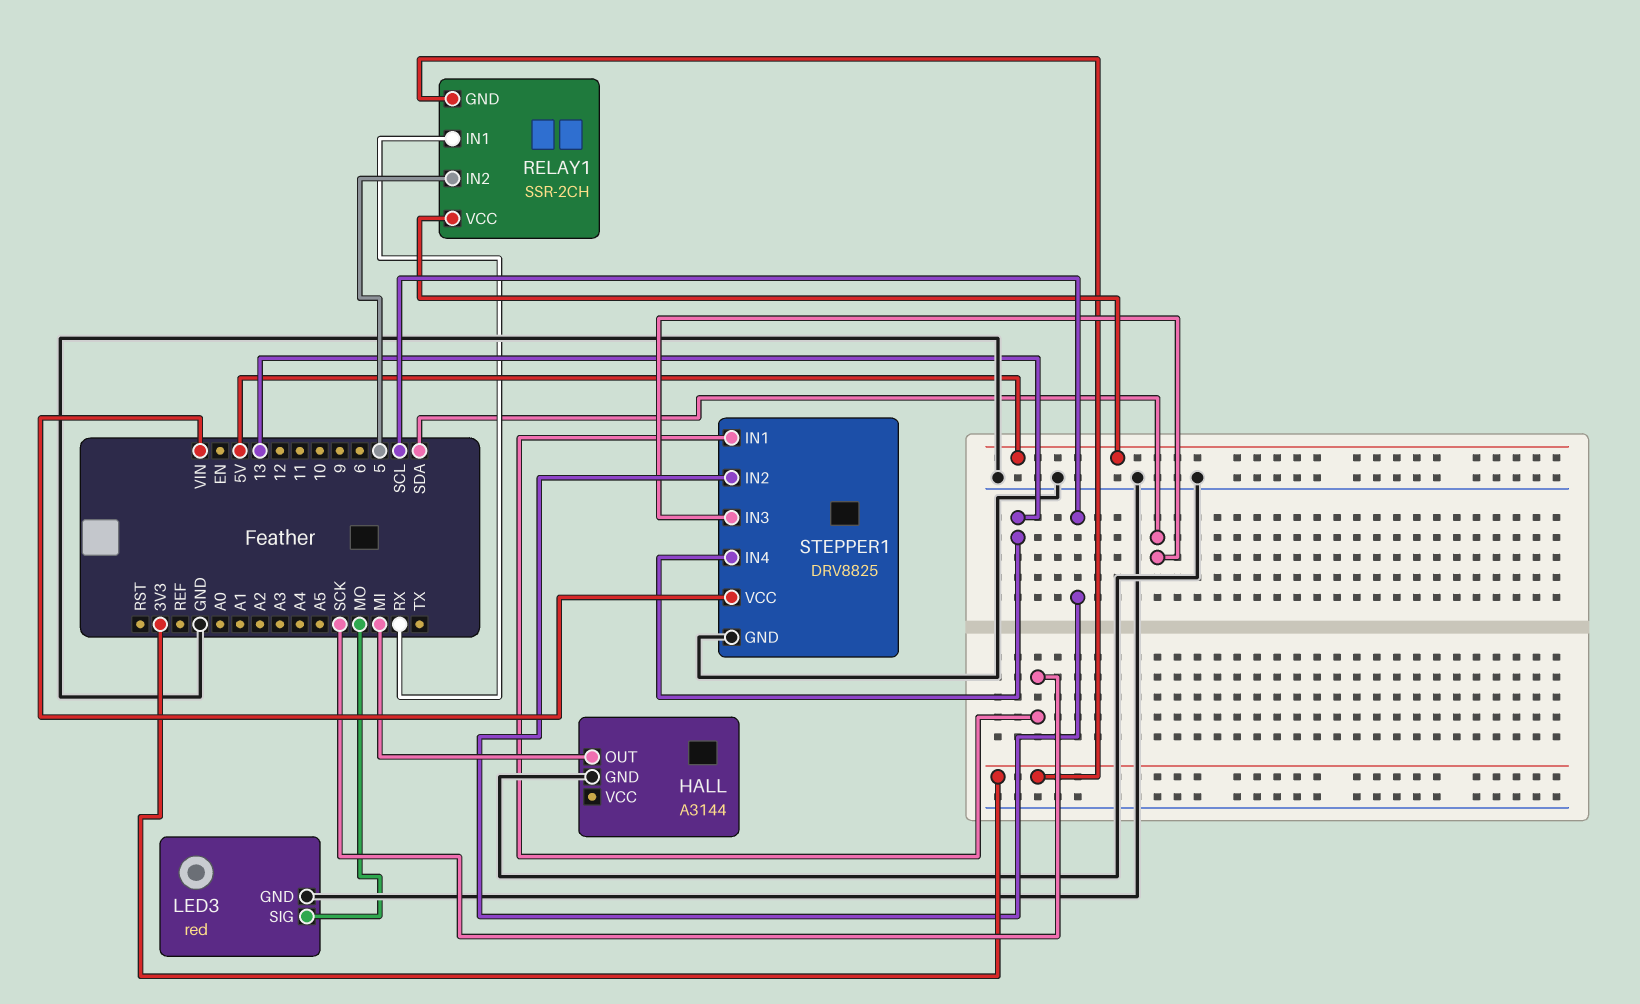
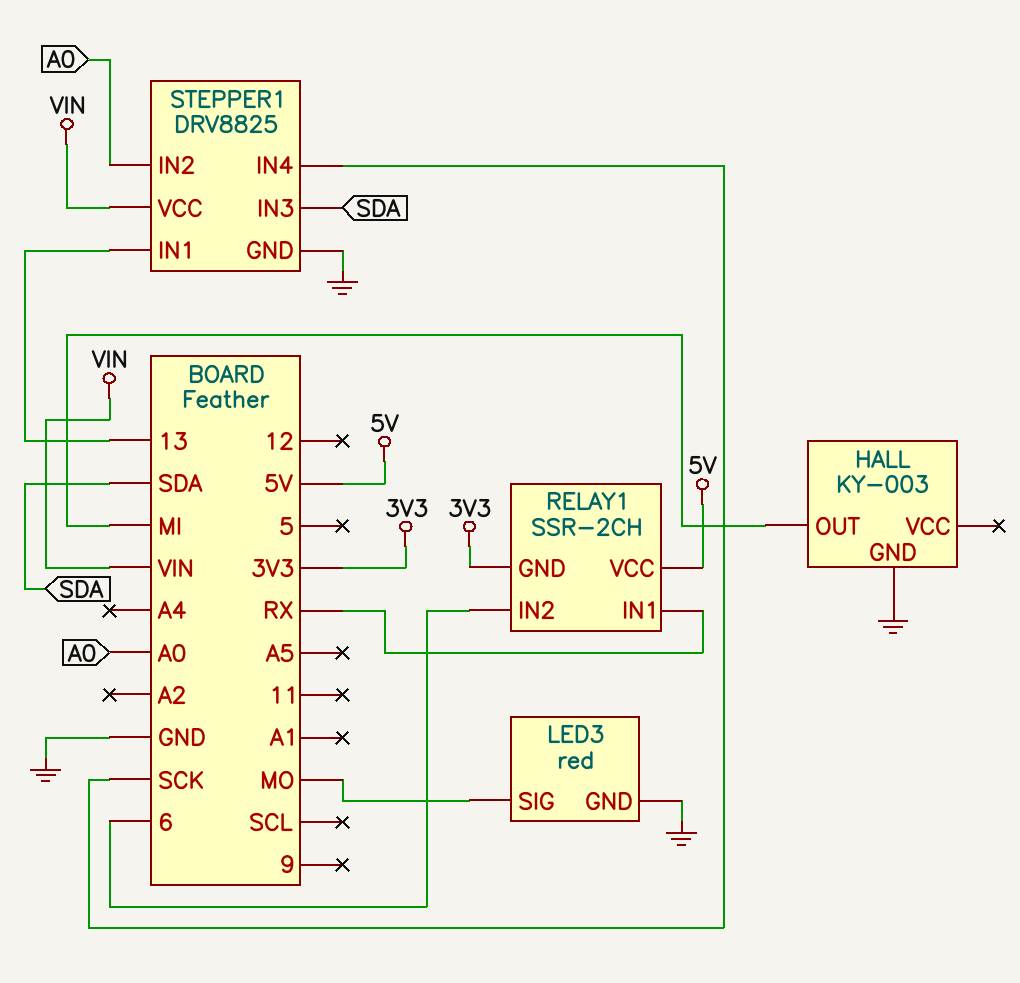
HALL: A3144 -> KY-003
RELAY1 pin IN2: 5 -> 6
STEPPER1 pin IN1: SCK -> 13
STEPPER1 pin IN2: SCL -> A0
STEPPER1 pin IN4: 13 -> SCK

